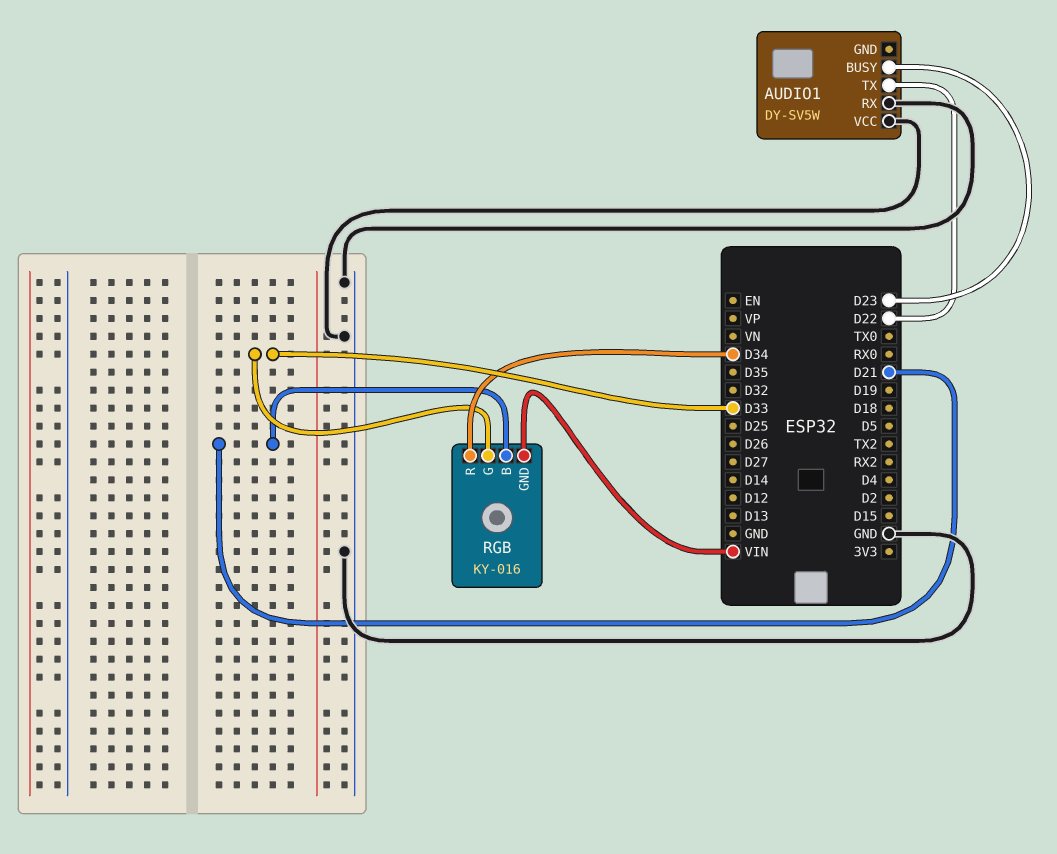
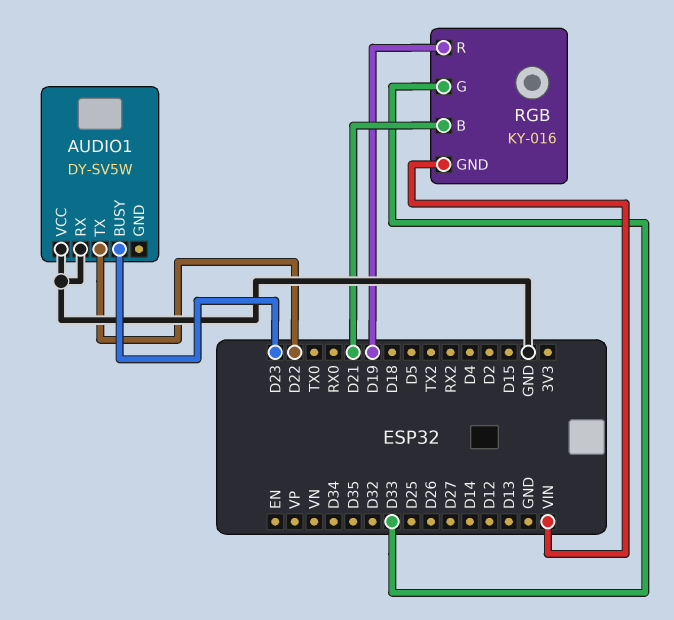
RGB pin R: D34 -> D19

